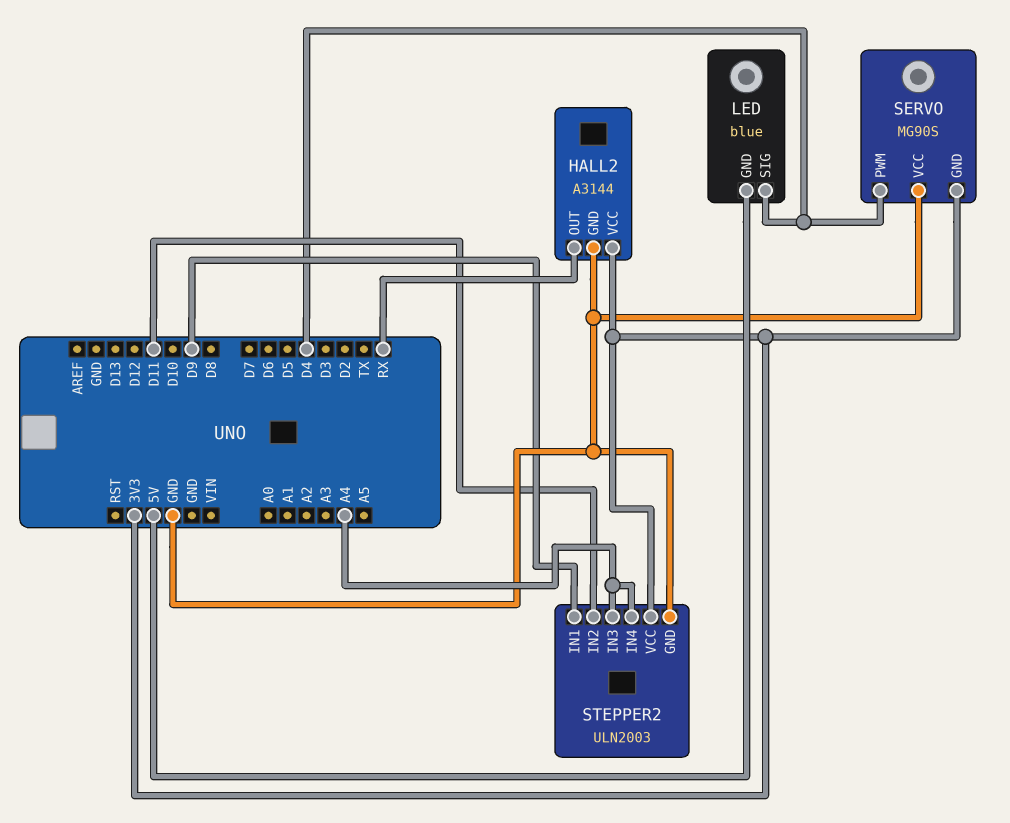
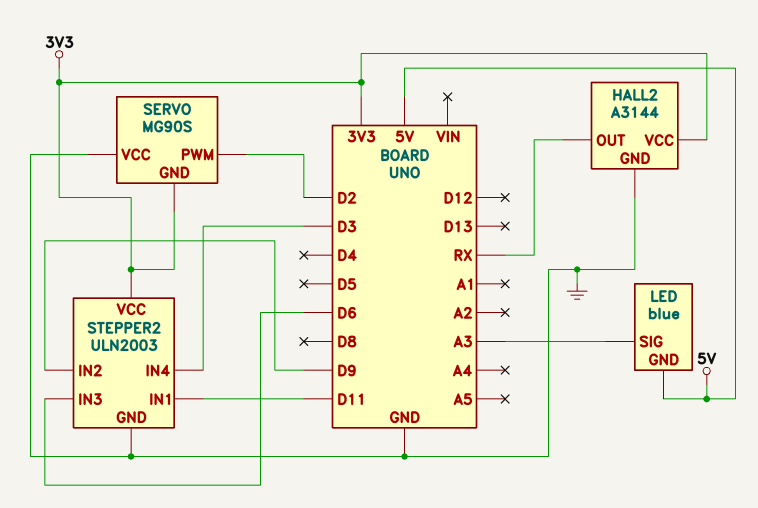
LED pin SIG: D4 -> A3
SERVO pin PWM: D4 -> D2
STEPPER2 pin IN1: D9 -> D11
STEPPER2 pin IN2: D11 -> D9
STEPPER2 pin IN3: A4 -> D6
STEPPER2 pin IN4: A4 -> D3

